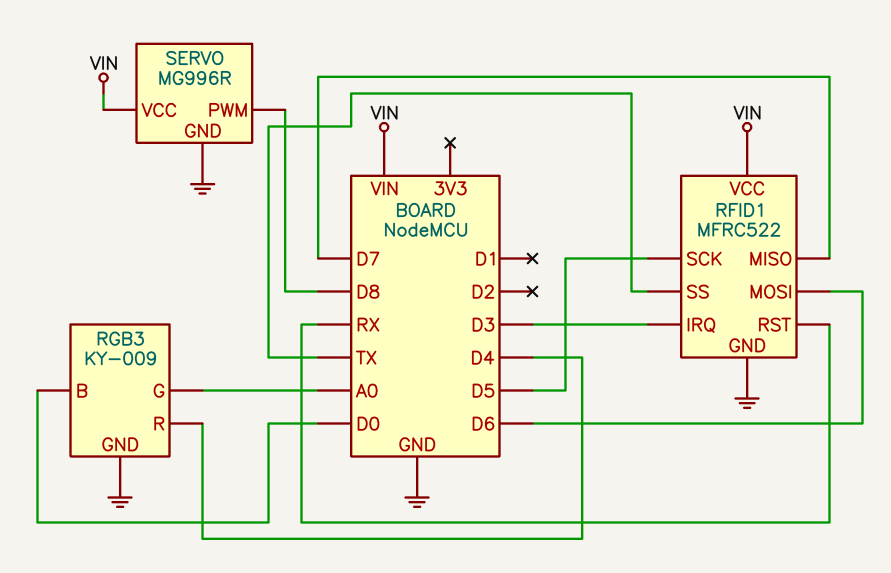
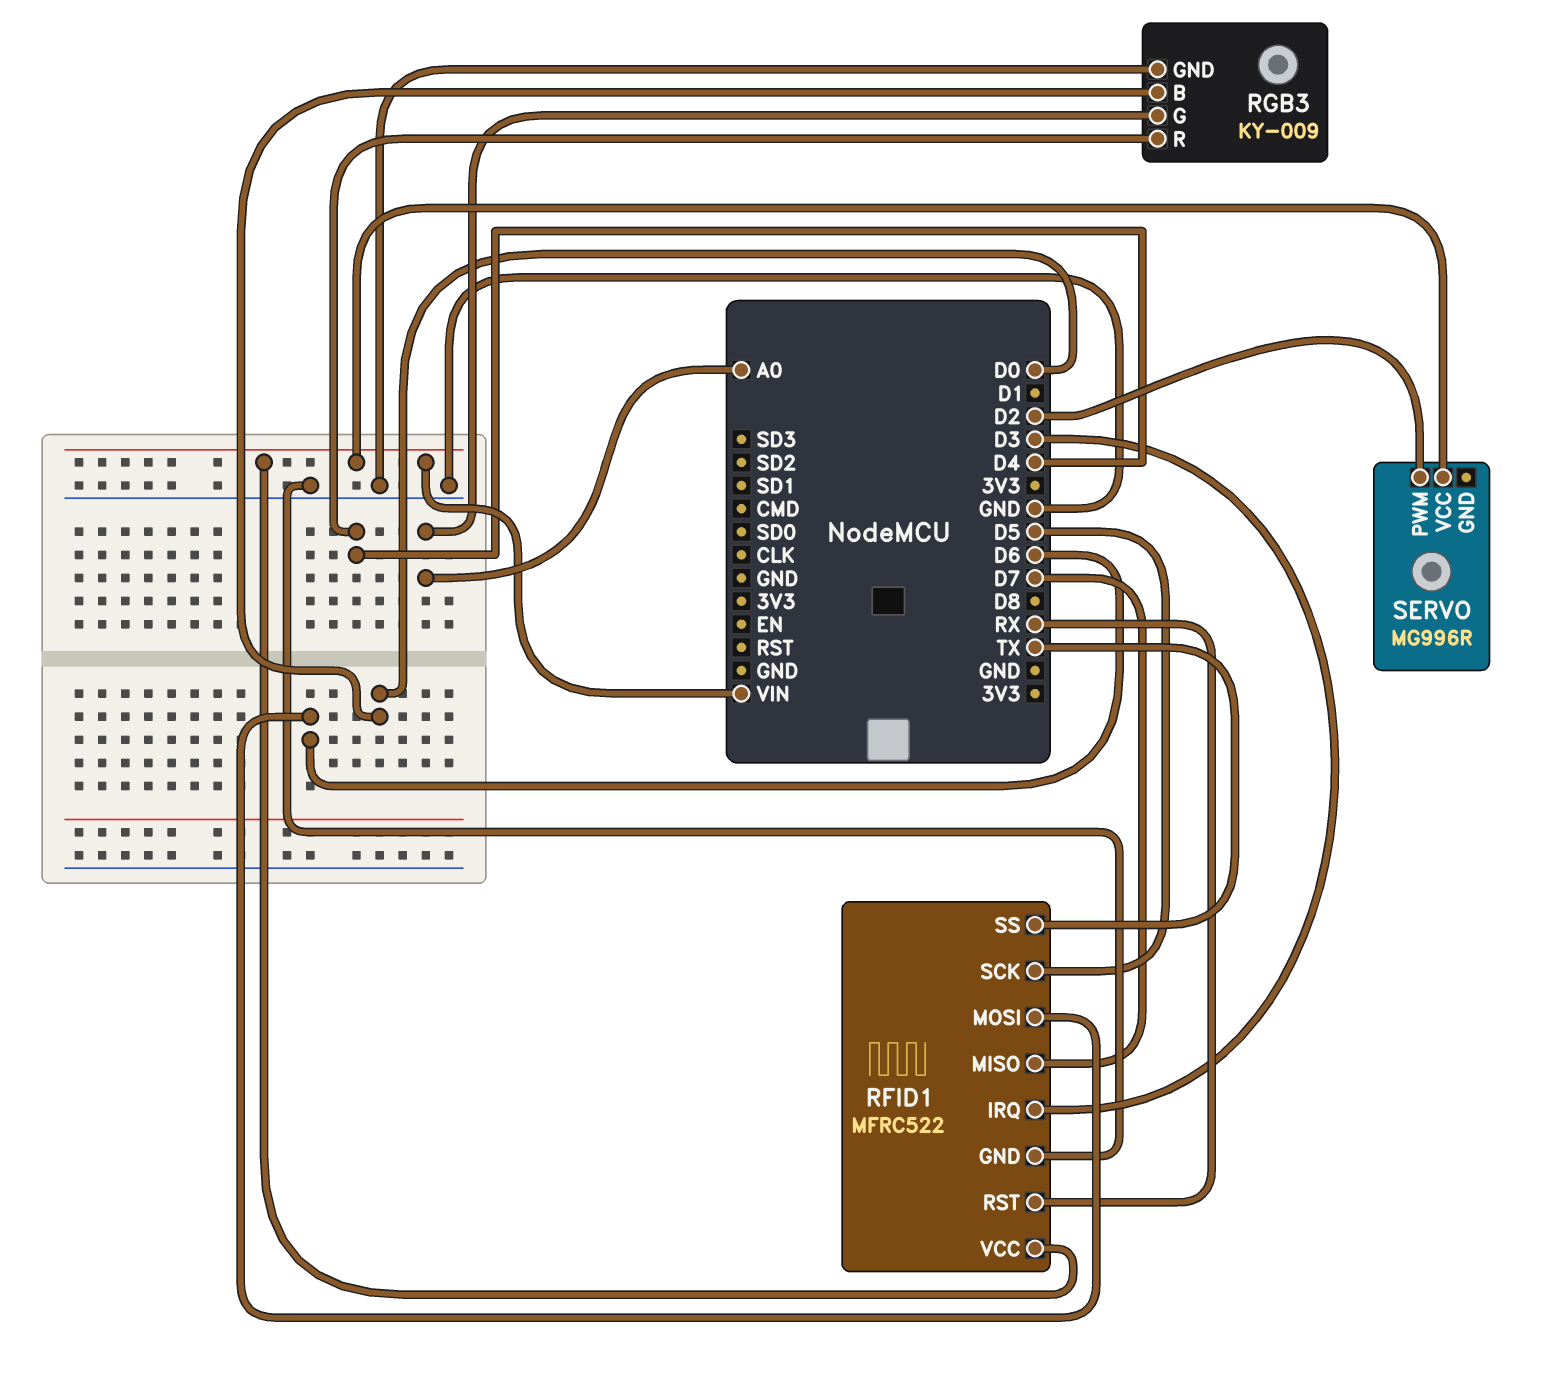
SERVO pin GND: GND -> none
SERVO pin PWM: D8 -> D2

